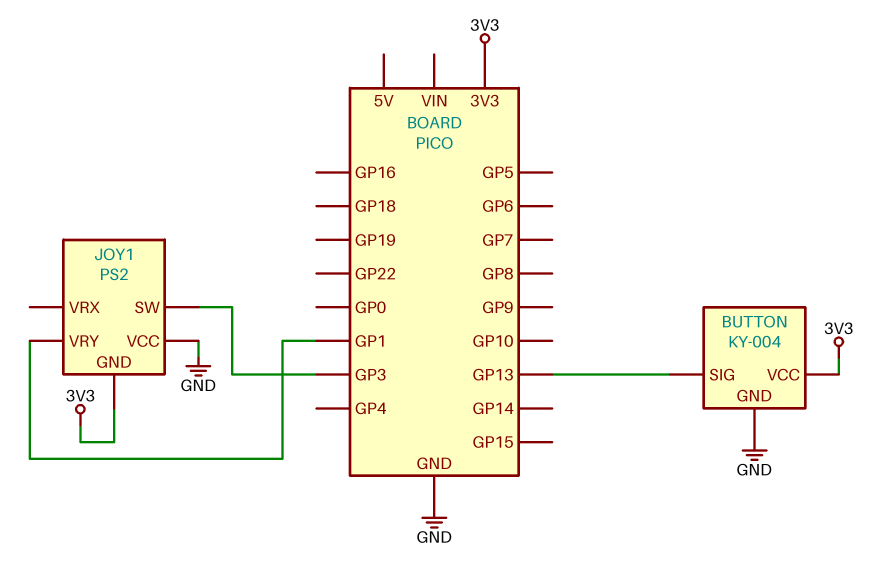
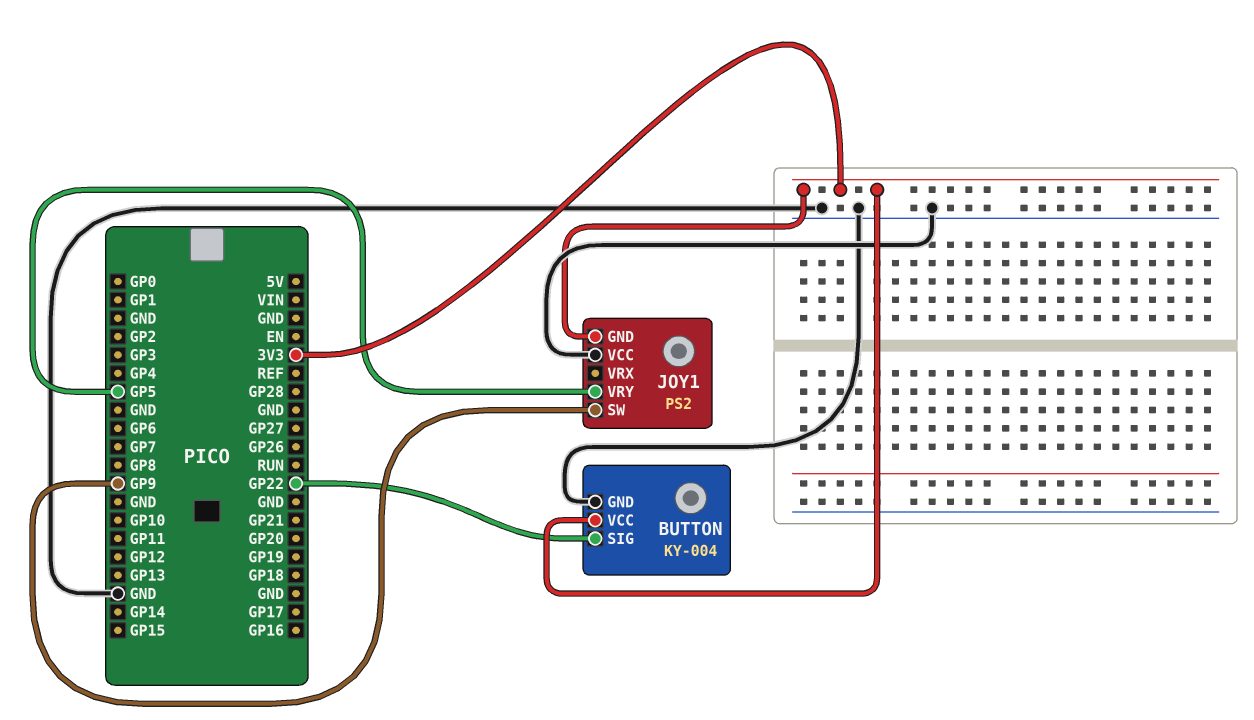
BUTTON pin SIG: GP13 -> GP22
JOY1 pin SW: GP3 -> GP9
JOY1 pin VRY: GP1 -> GP5

